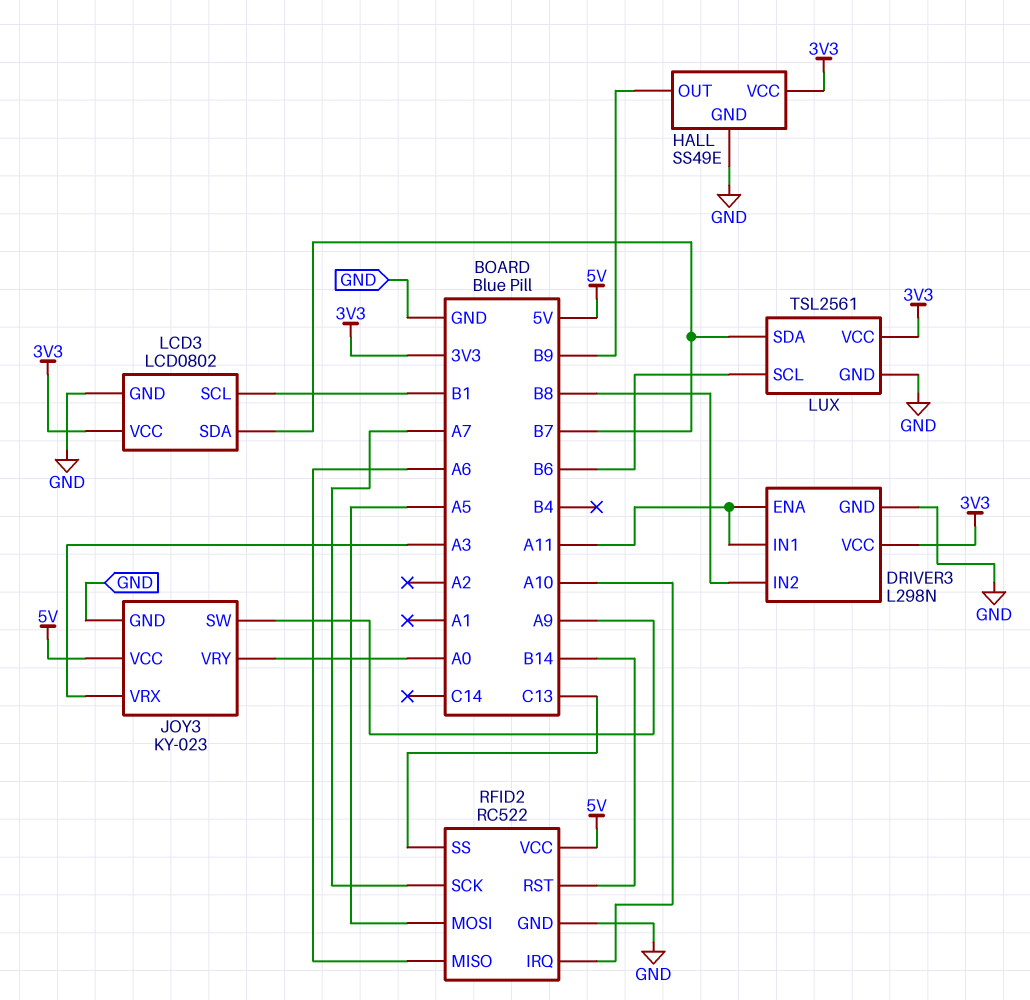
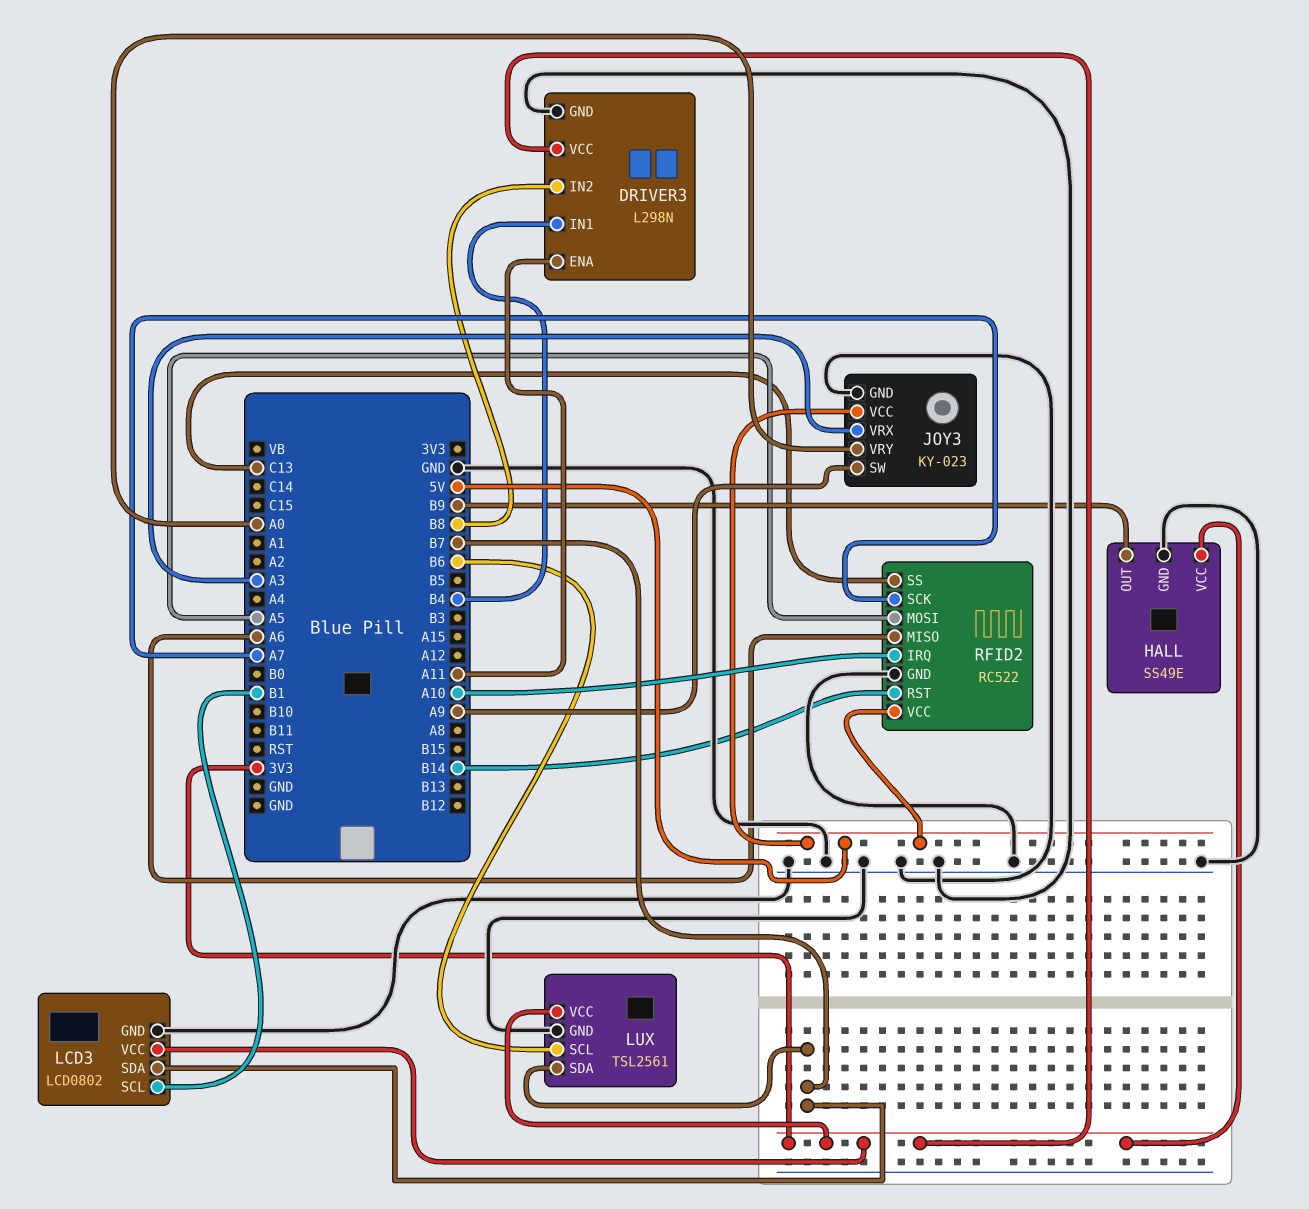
DRIVER3 pin IN1: A11 -> B4

